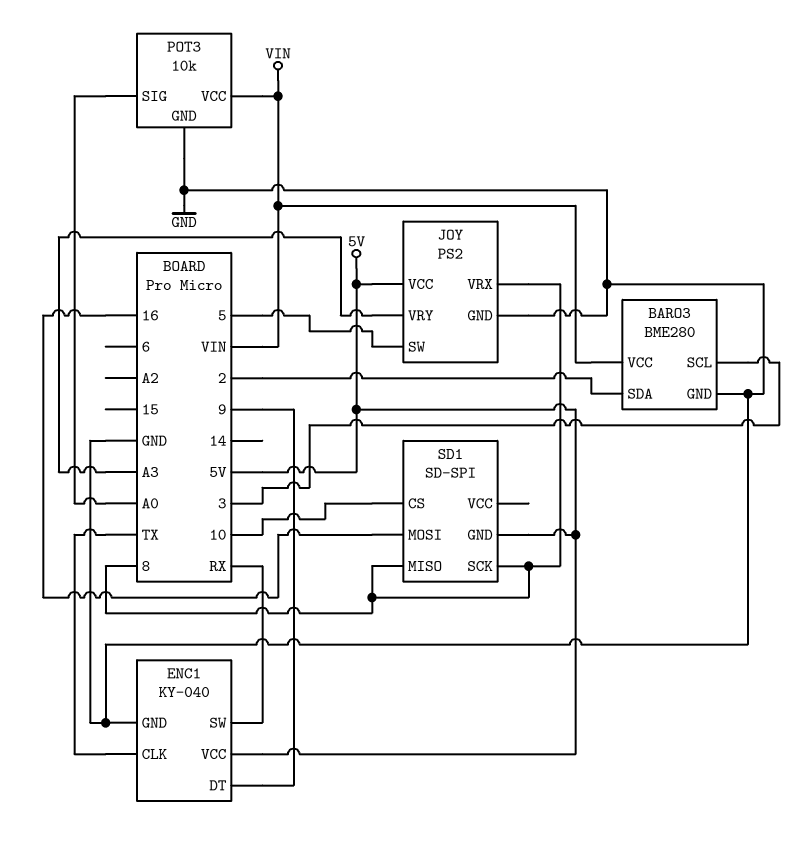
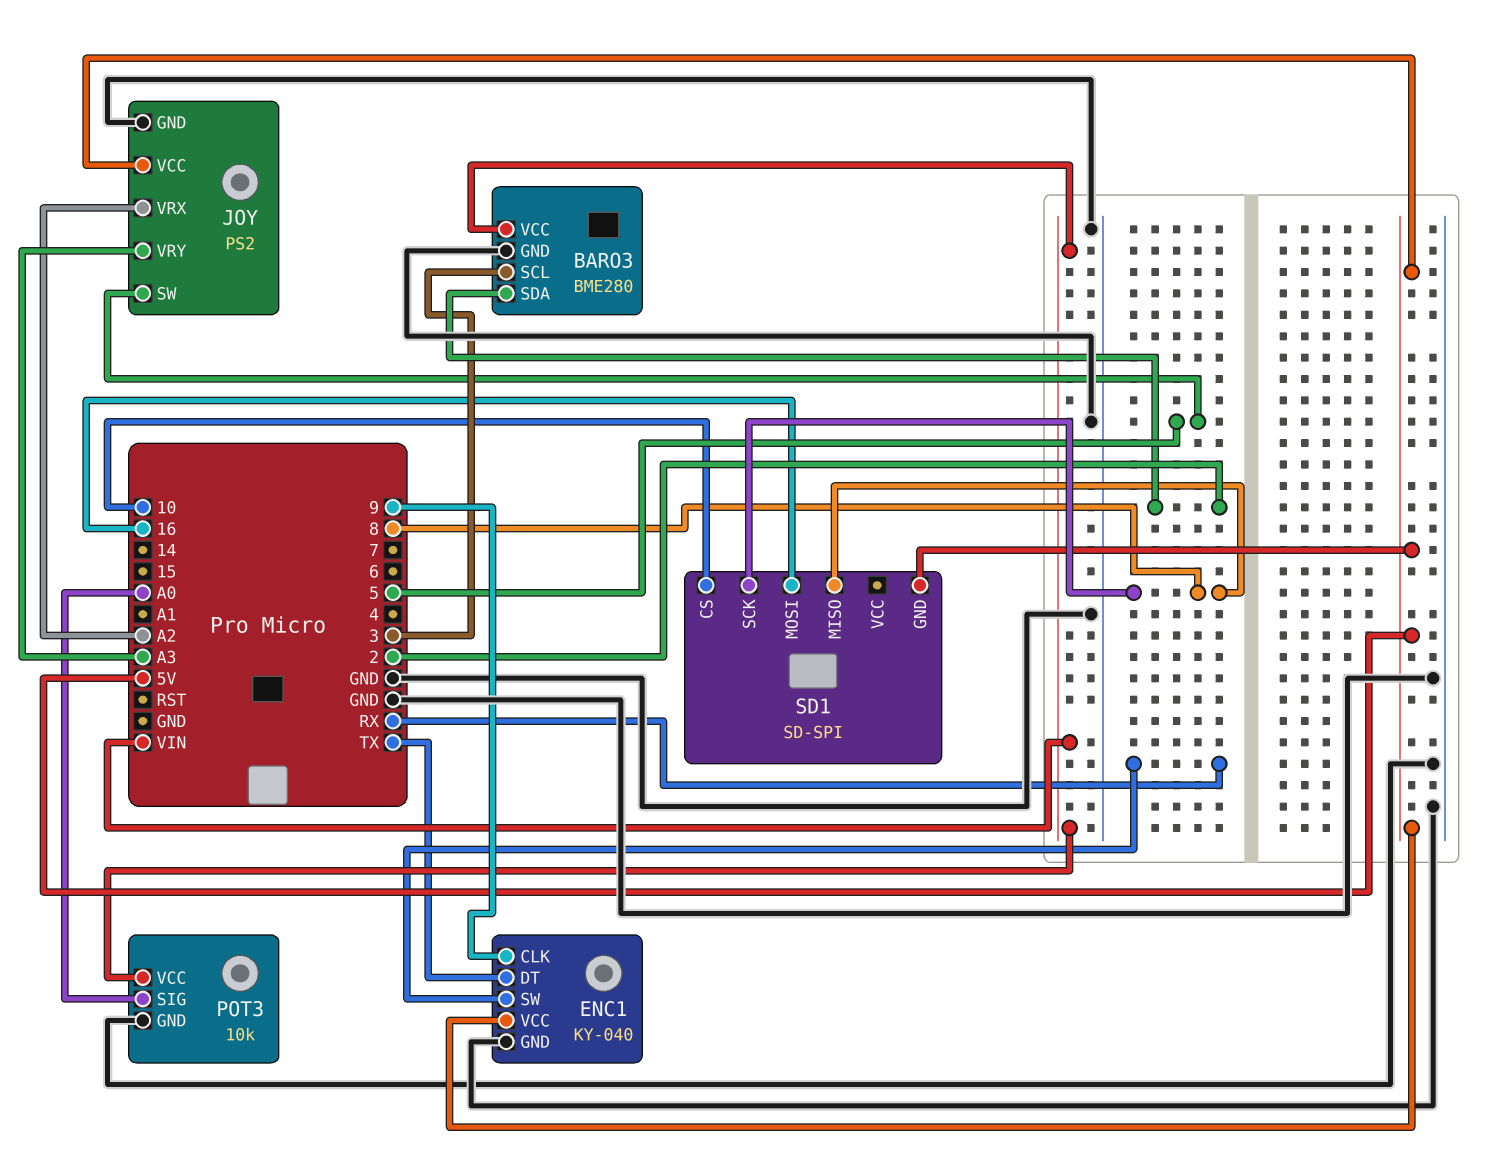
ENC1 pin CLK: TX -> 9
ENC1 pin DT: 9 -> TX
JOY pin VRX: 8 -> A2

